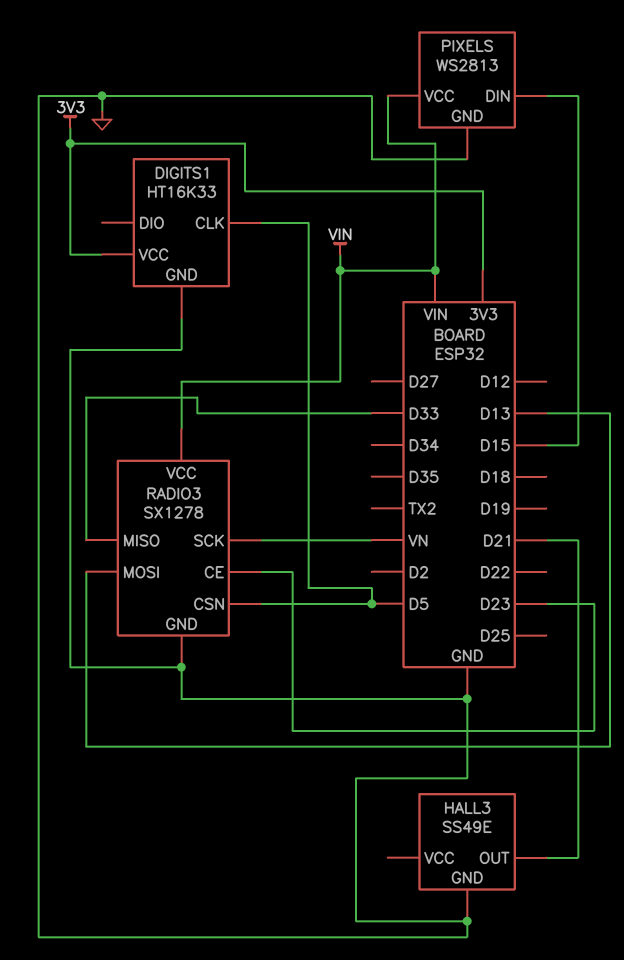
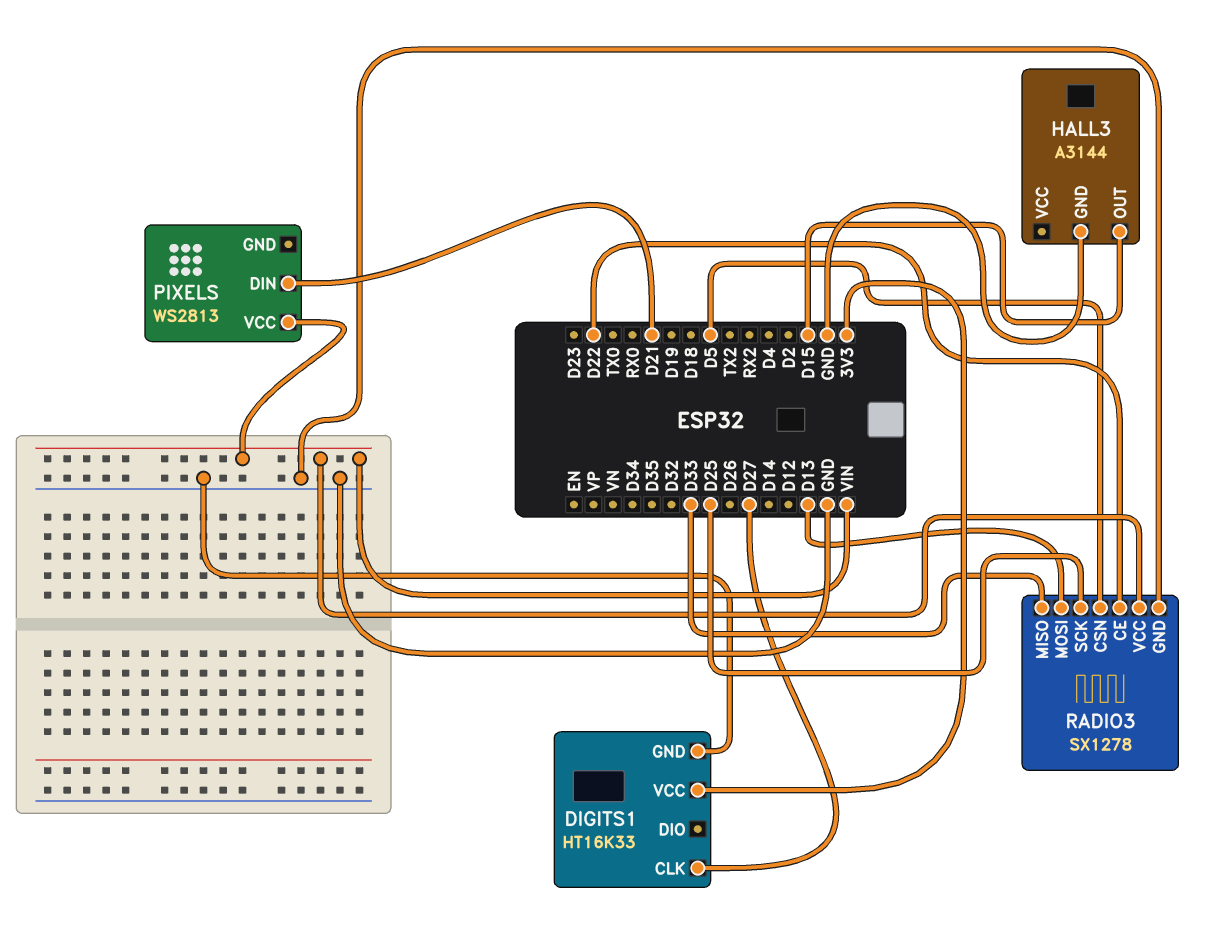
DIGITS1 pin CLK: D5 -> D27
HALL3: SS49E -> A3144
HALL3 pin OUT: D21 -> D15
PIXELS pin DIN: D15 -> D21
PIXELS pin GND: GND -> none
RADIO3 pin CE: D23 -> D22
RADIO3 pin SCK: VN -> D25

